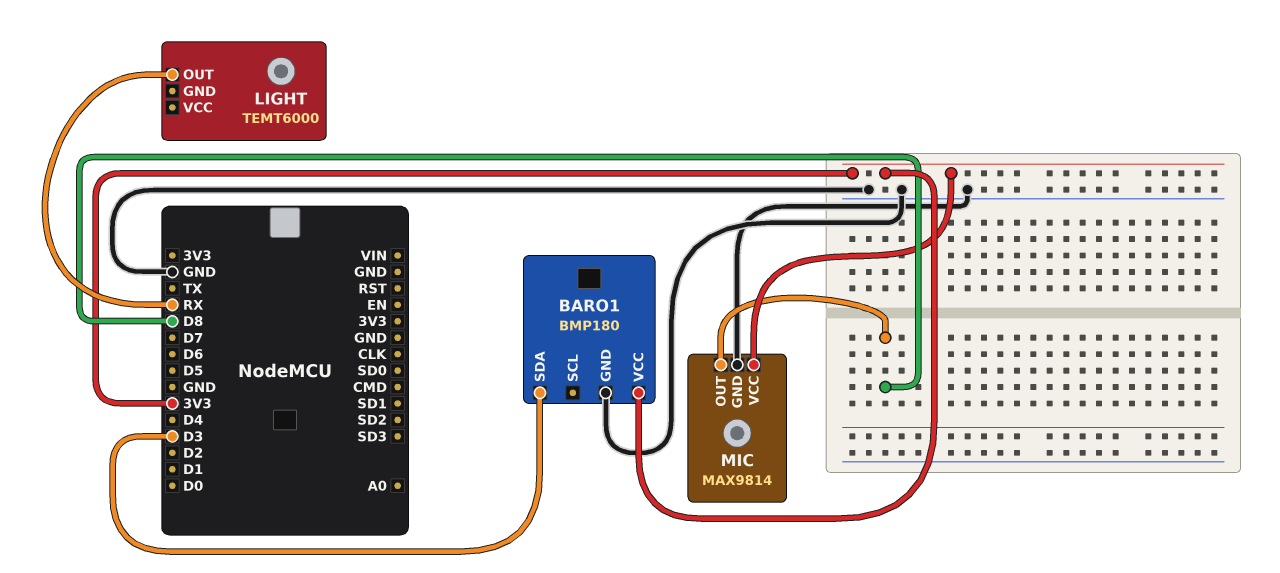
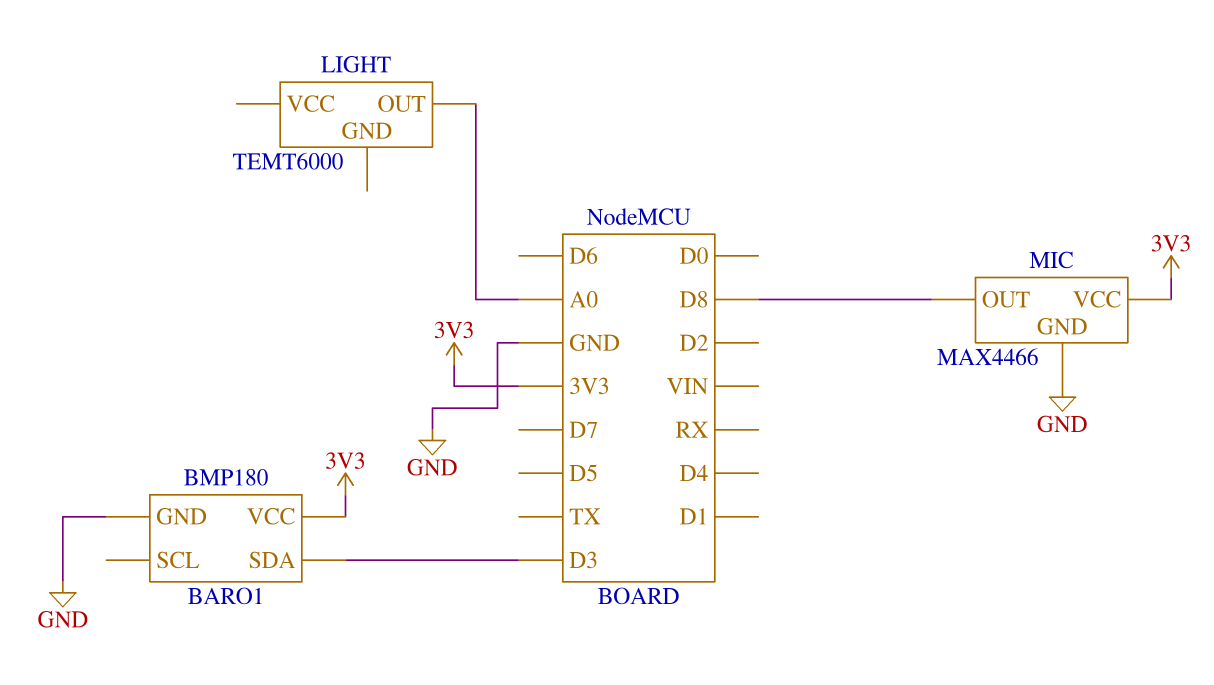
LIGHT pin OUT: RX -> A0
MIC: MAX9814 -> MAX4466

